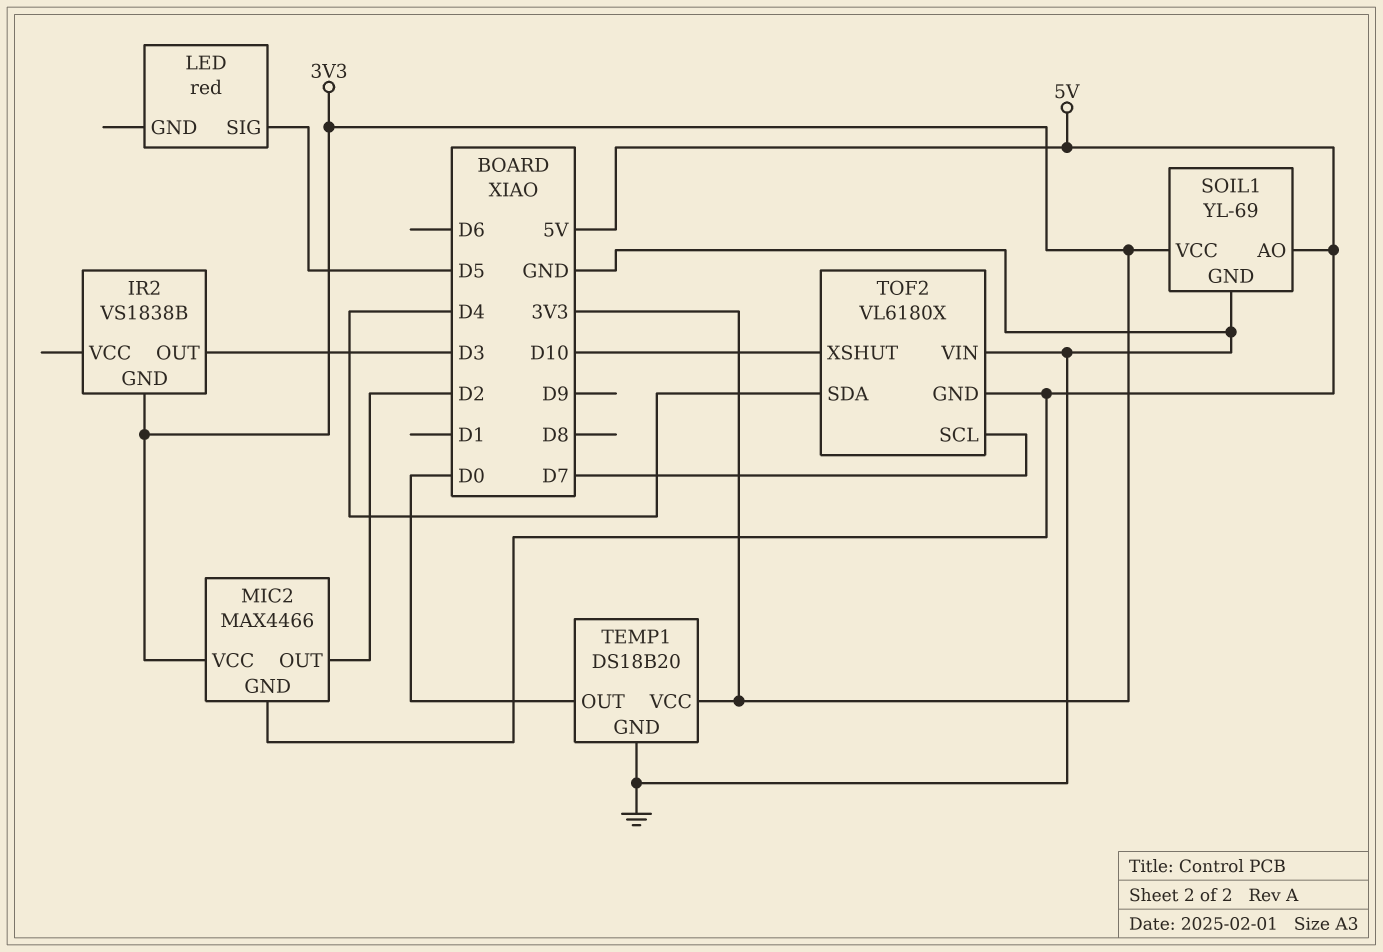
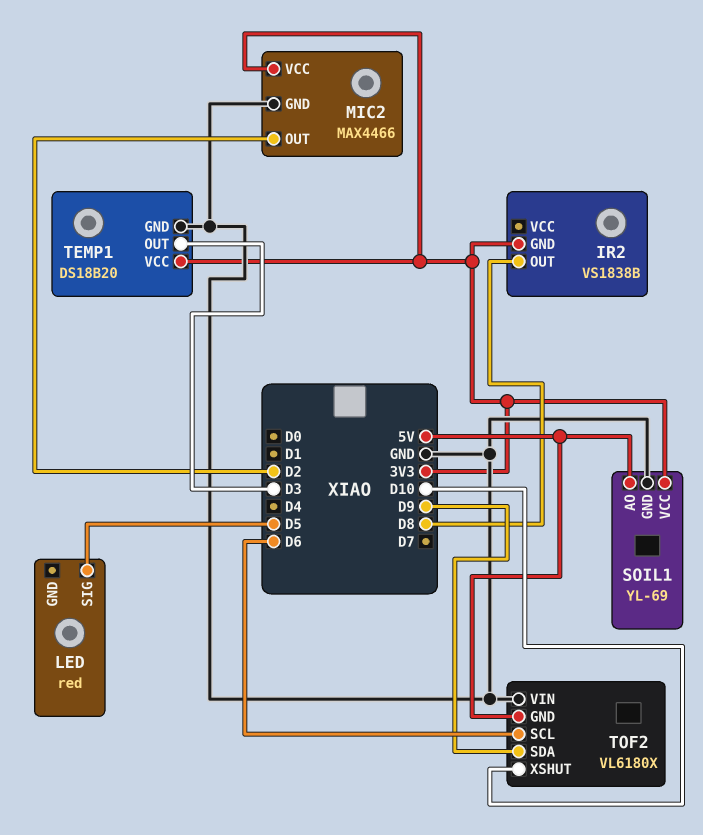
IR2 pin OUT: D3 -> D8
MIC2 pin GND: 5V -> GND
TEMP1 pin OUT: D0 -> D3
TOF2 pin SCL: D7 -> D6
TOF2 pin SDA: D4 -> D9

